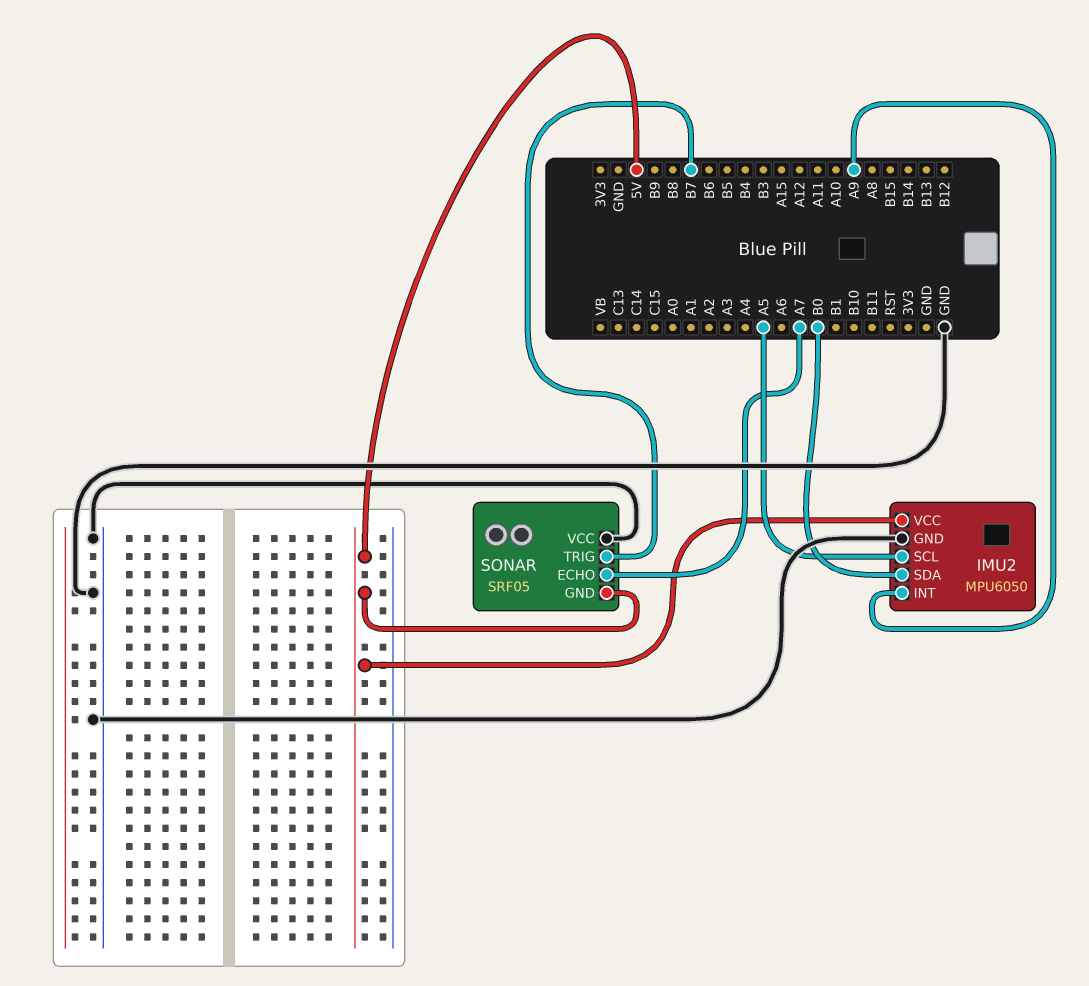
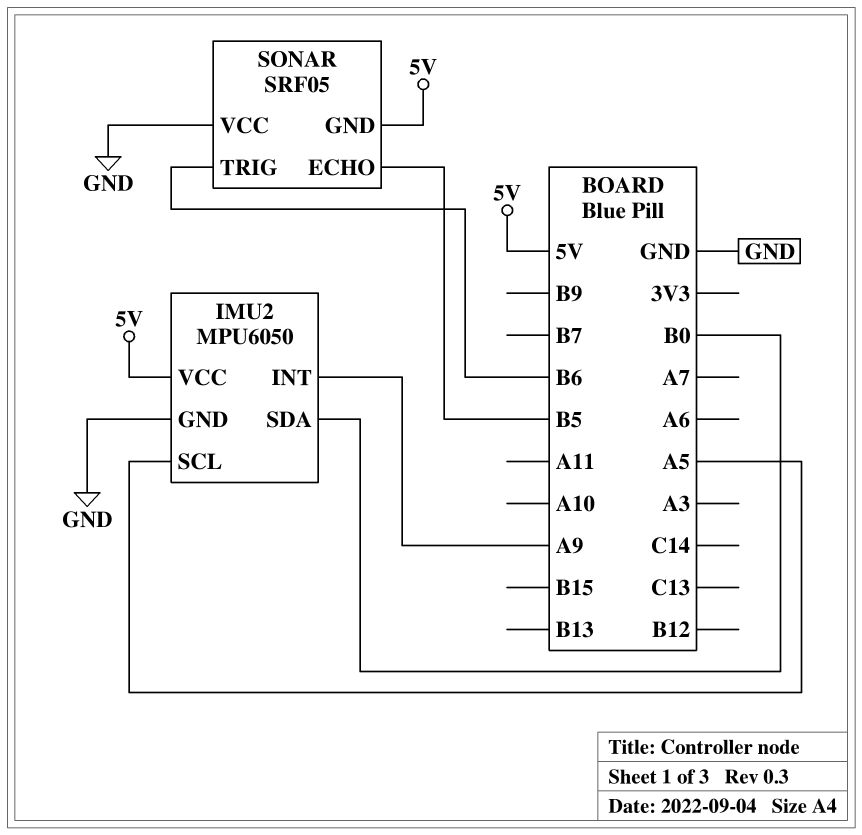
SONAR pin ECHO: A7 -> B5
SONAR pin TRIG: B7 -> B6

